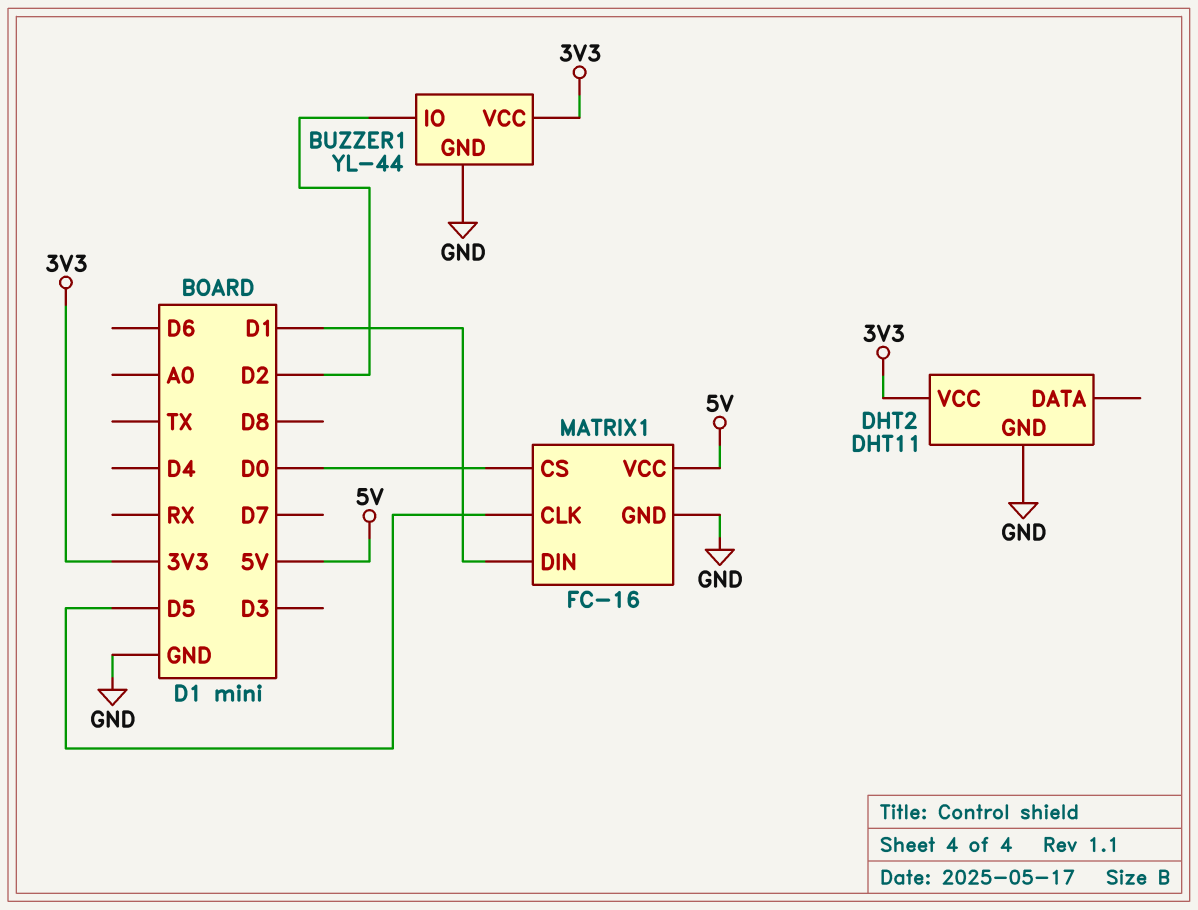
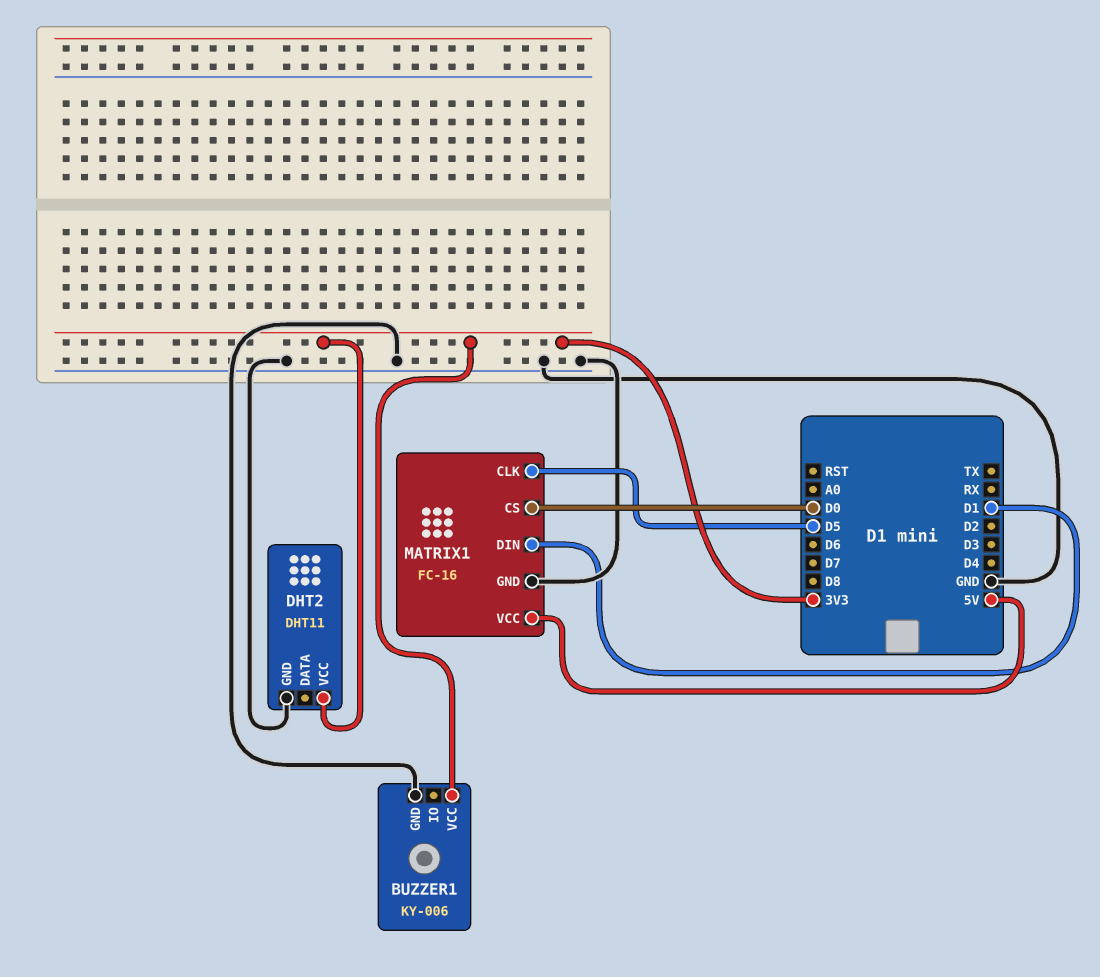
BUZZER1: YL-44 -> KY-006
BUZZER1 pin IO: D2 -> none

